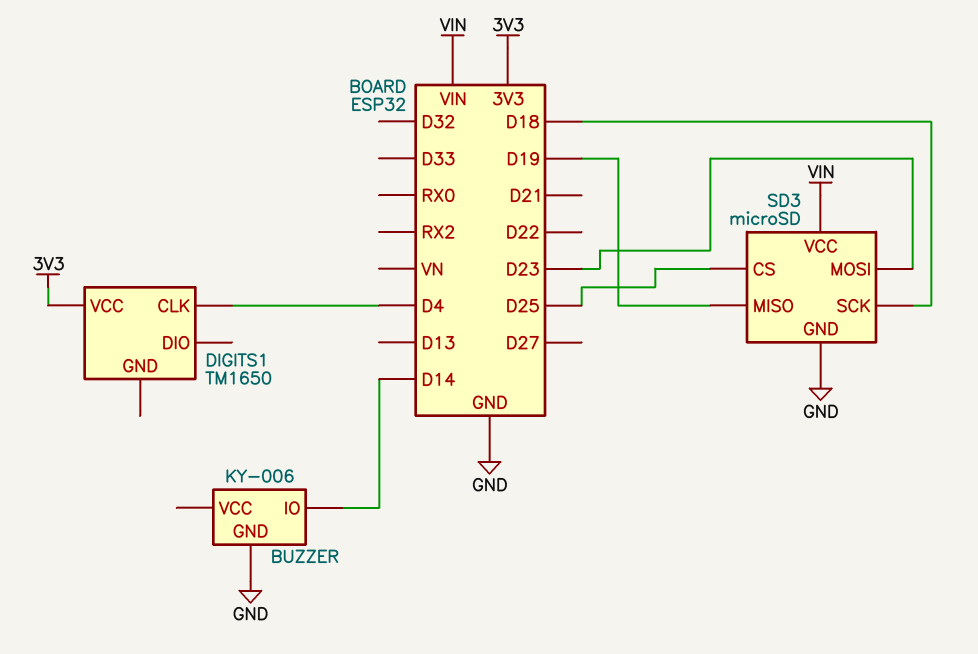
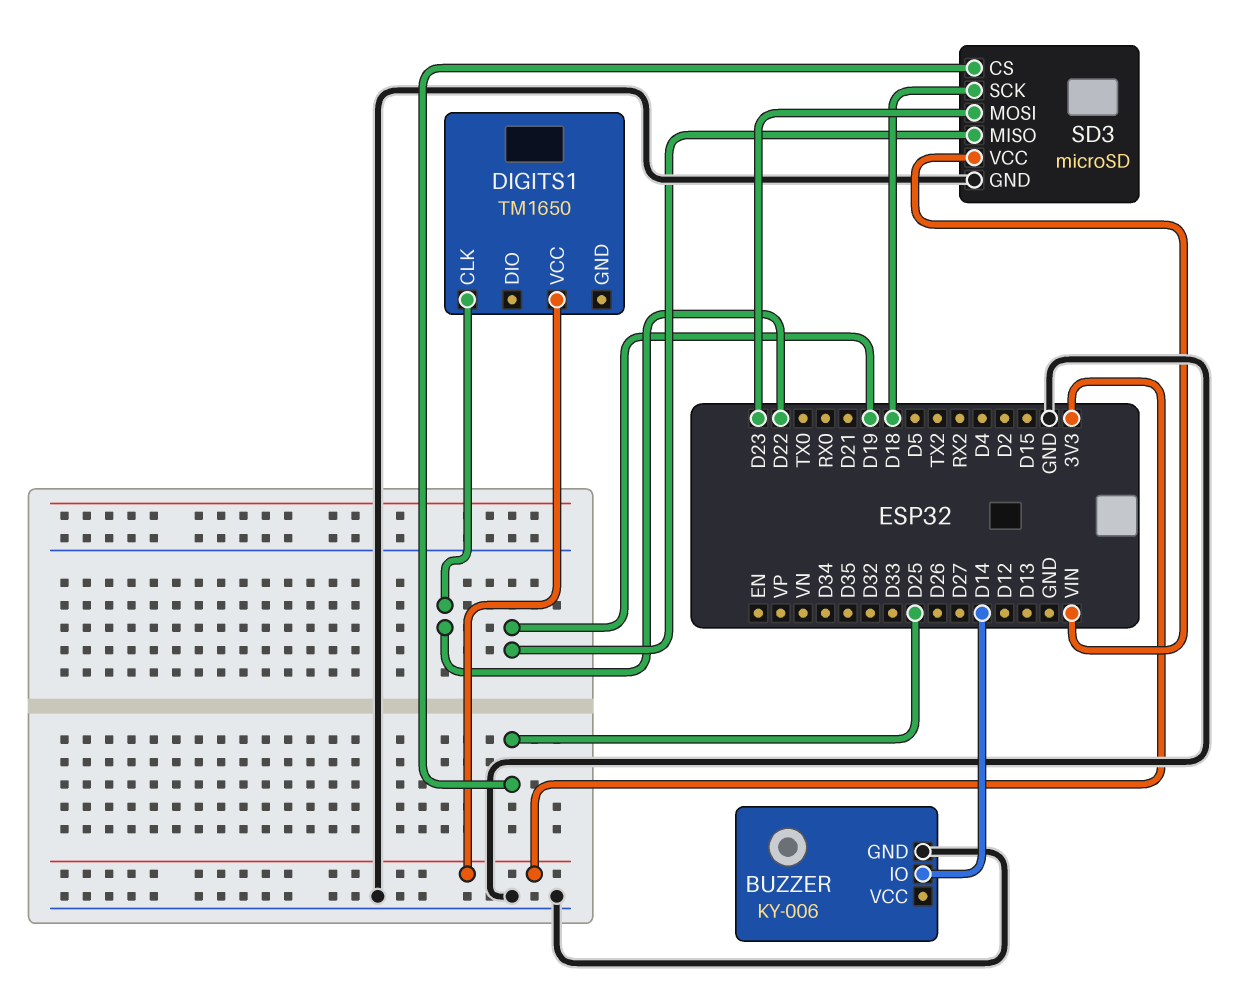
DIGITS1 pin CLK: D4 -> D22

